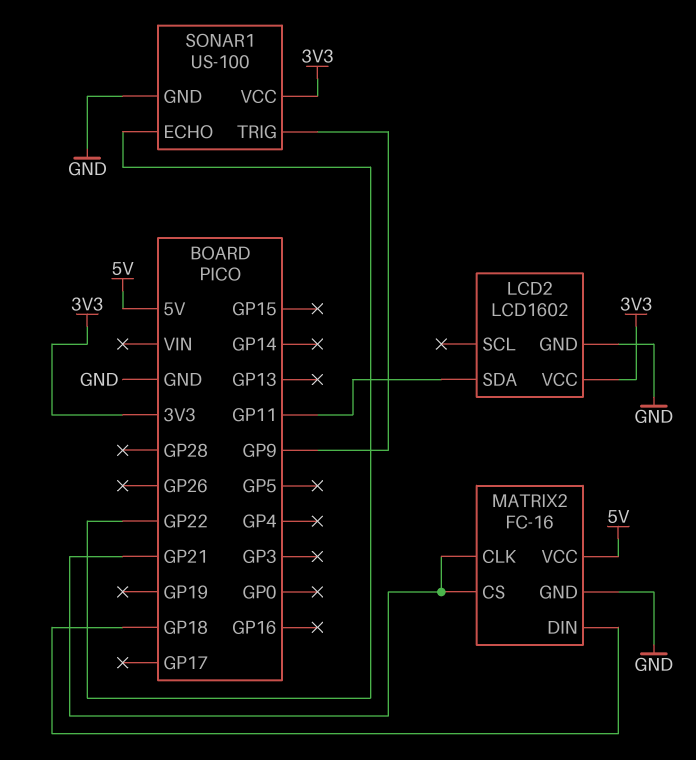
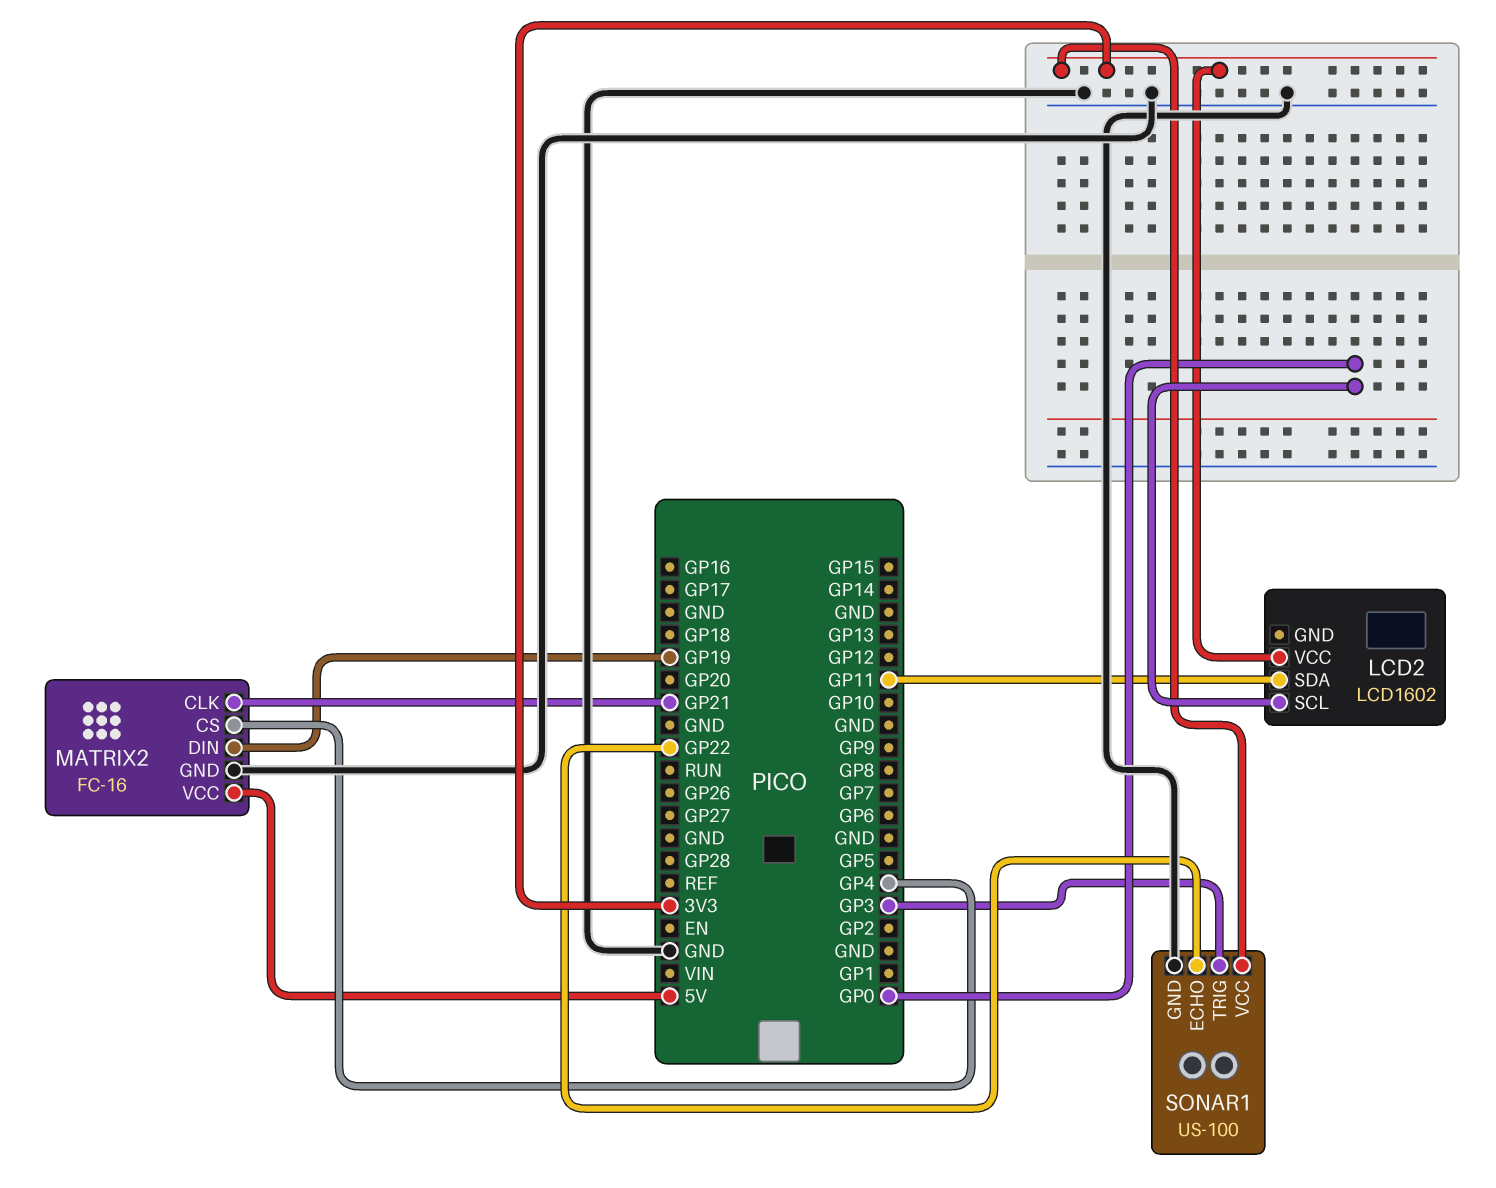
LCD2 pin GND: GND -> none
LCD2 pin SCL: none -> GP0
MATRIX2 pin CS: GP21 -> GP4
MATRIX2 pin DIN: GP18 -> GP19
SONAR1 pin TRIG: GP9 -> GP3

